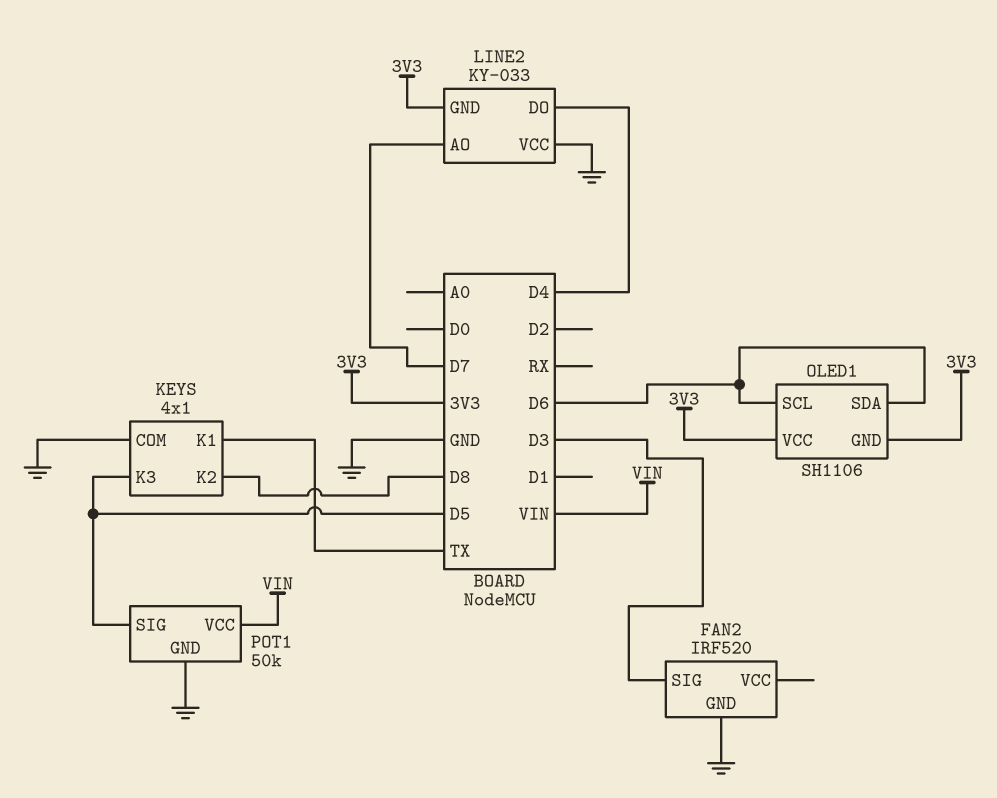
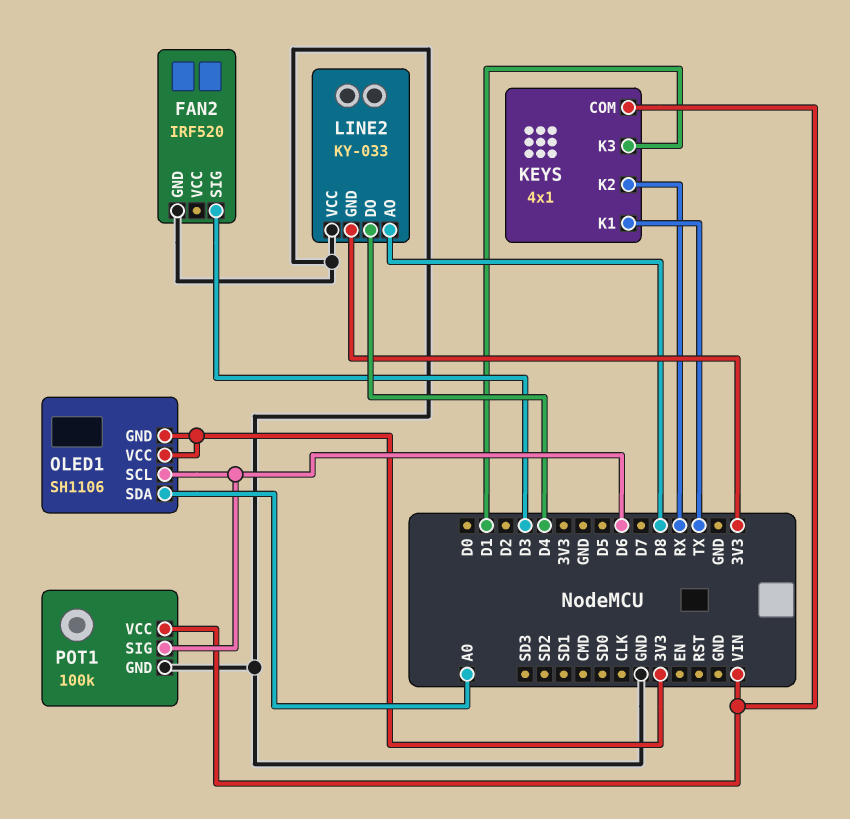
KEYS pin COM: GND -> VIN
KEYS pin K2: D8 -> RX
KEYS pin K3: D5 -> D1
LINE2 pin AO: D7 -> D8
OLED1 pin SDA: D6 -> A0
POT1: 50k -> 100k
POT1 pin SIG: D5 -> D6

